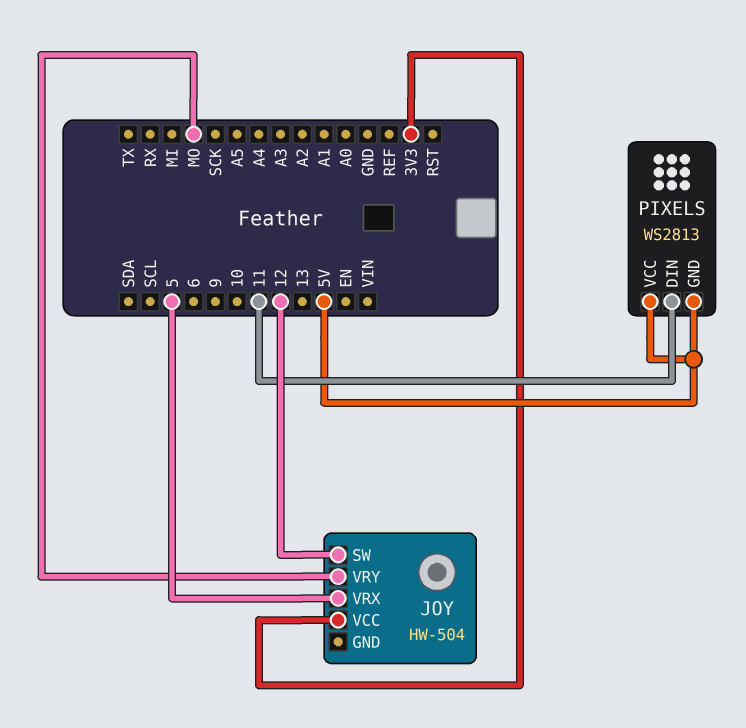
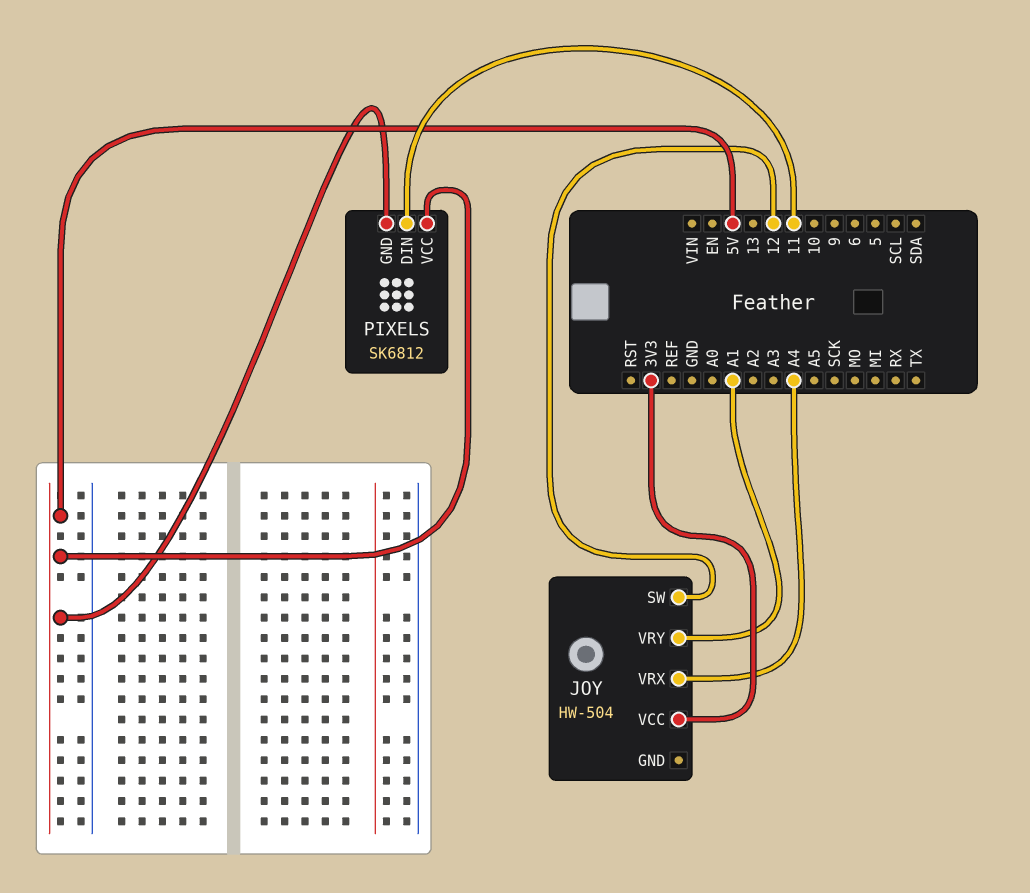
JOY pin VRX: 5 -> A4
JOY pin VRY: MO -> A1
PIXELS: WS2813 -> SK6812

